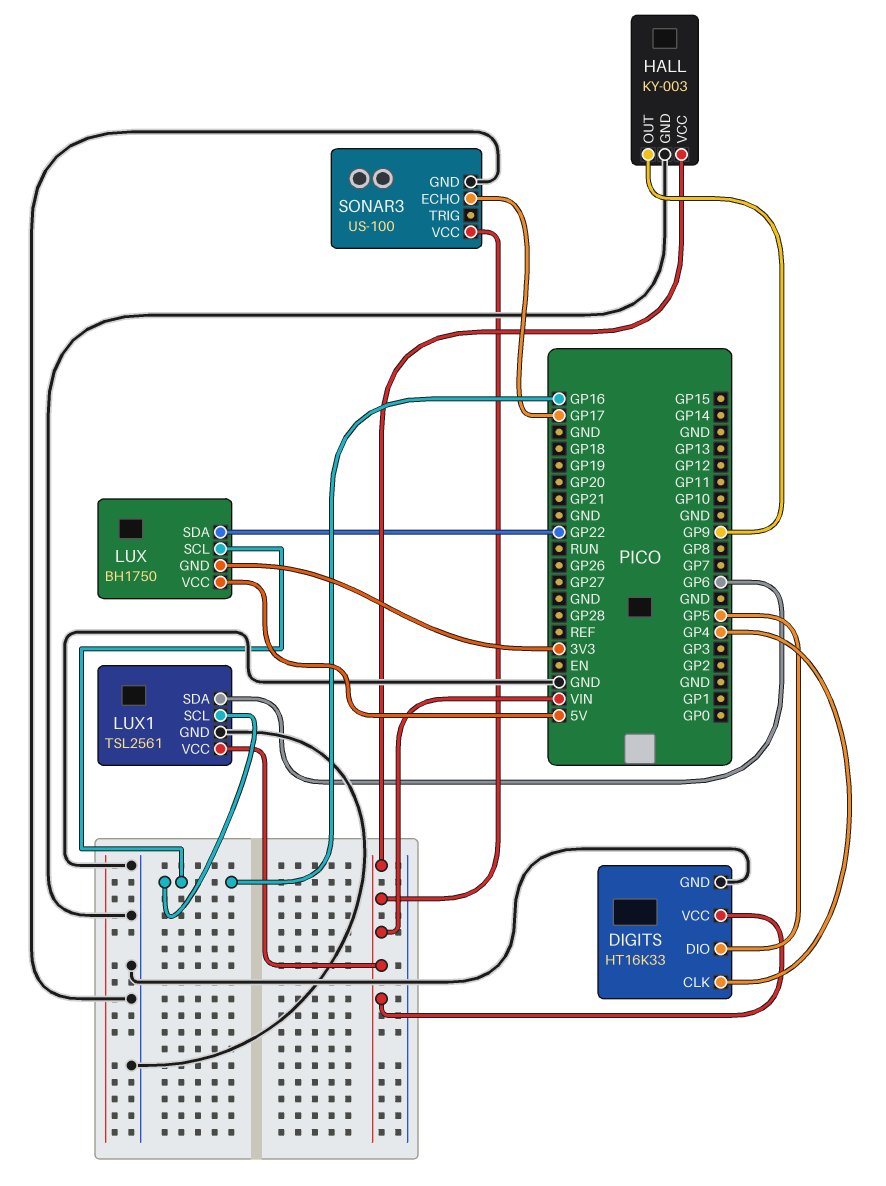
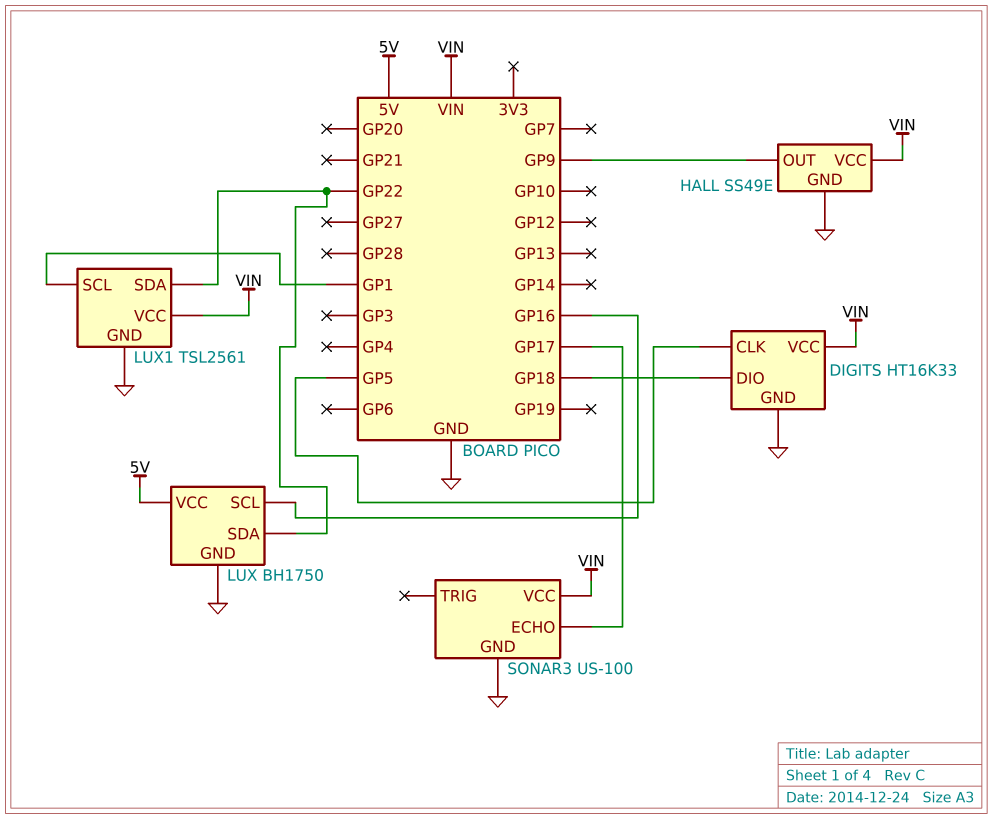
DIGITS pin CLK: GP4 -> GP5
DIGITS pin DIO: GP5 -> GP18
HALL: KY-003 -> SS49E
LUX pin GND: 3V3 -> GND
LUX1 pin SCL: GP16 -> GP1
LUX1 pin SDA: GP6 -> GP22

